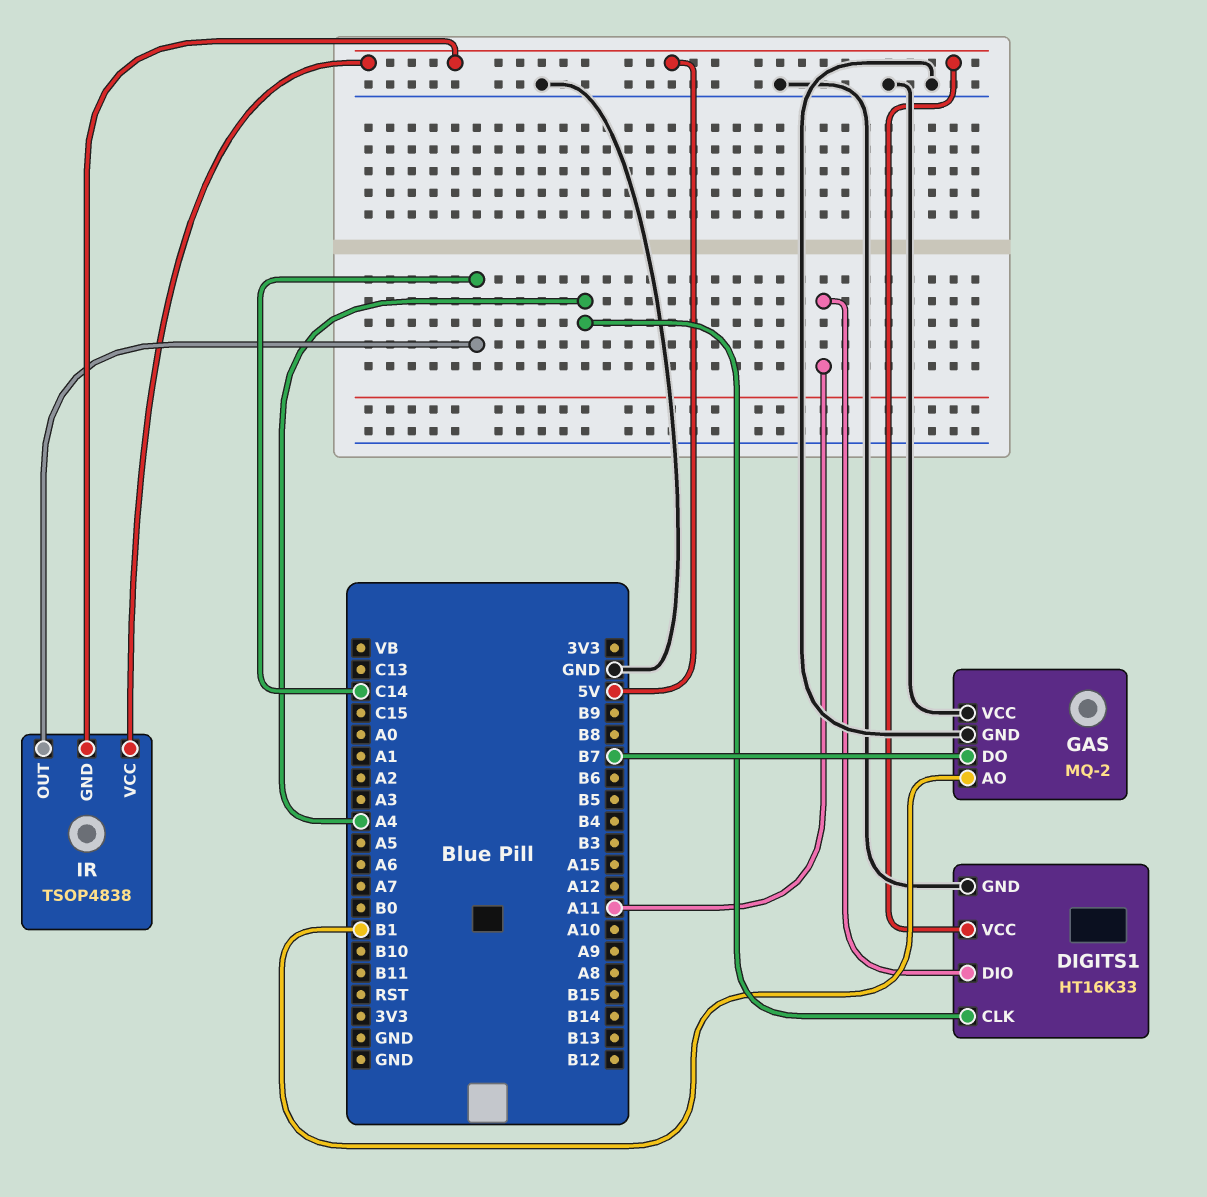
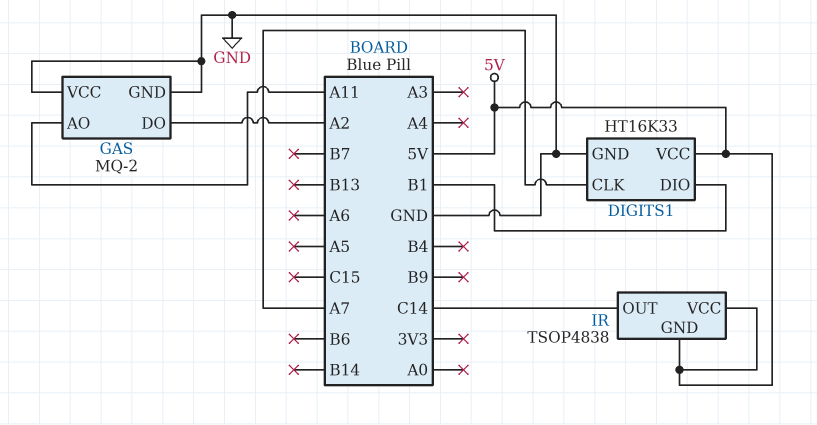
DIGITS1 pin CLK: A4 -> A7
DIGITS1 pin DIO: A11 -> B1
GAS pin AO: B1 -> A11
GAS pin DO: B7 -> A2

